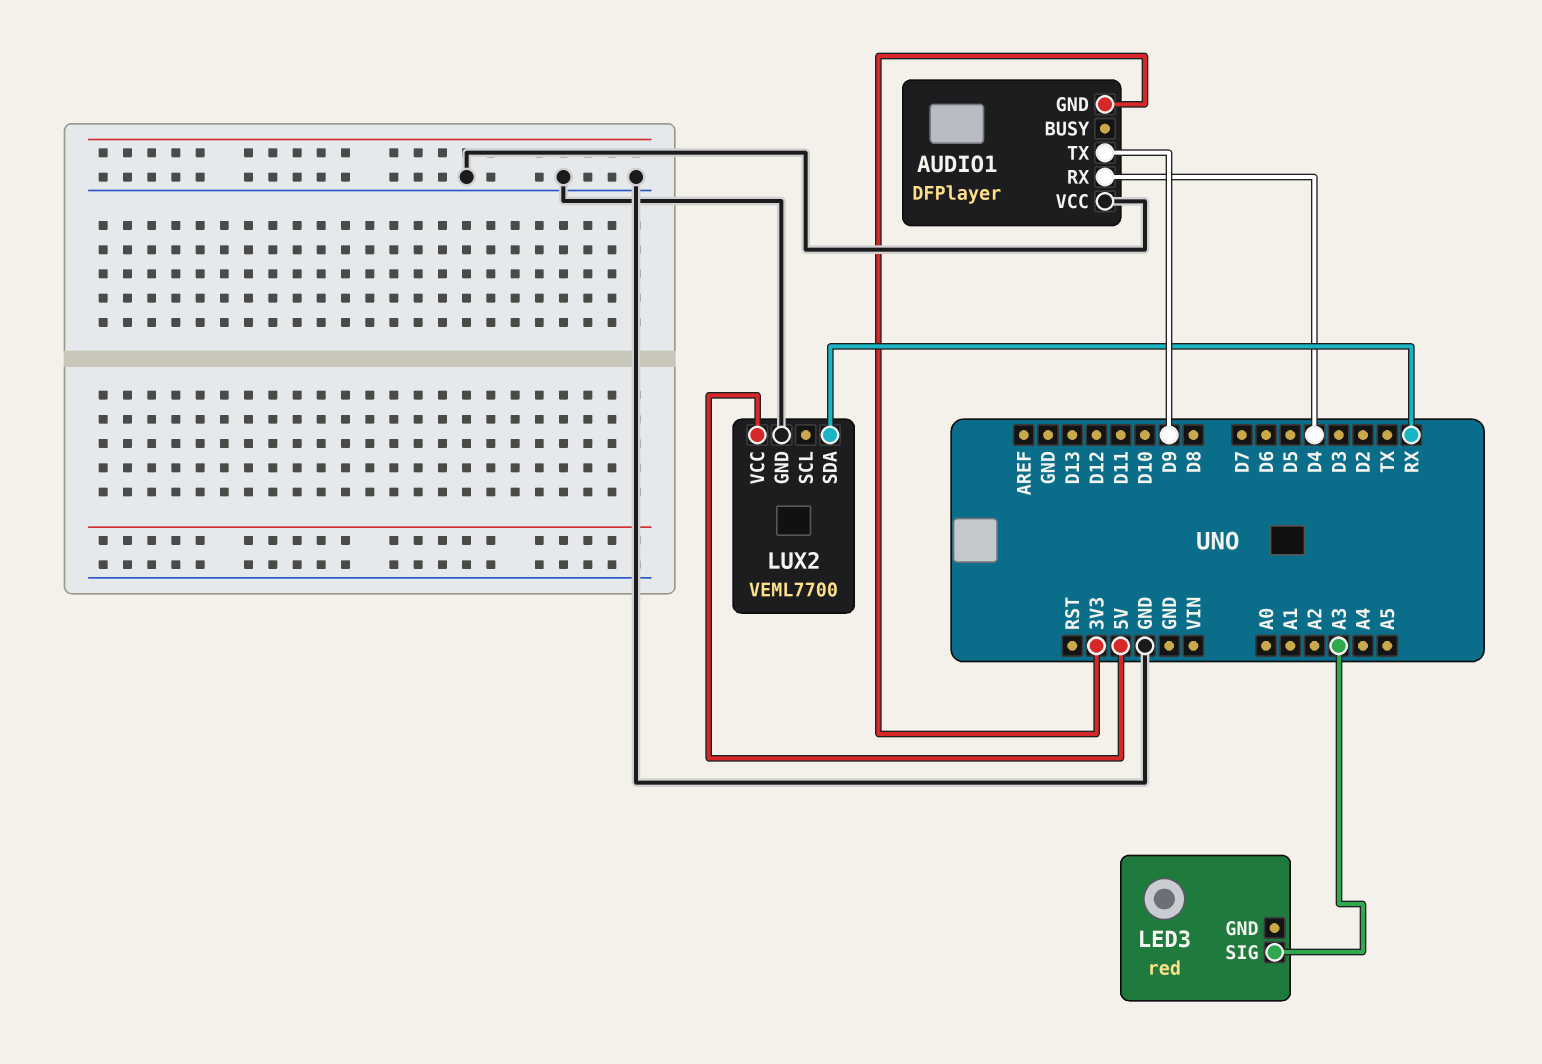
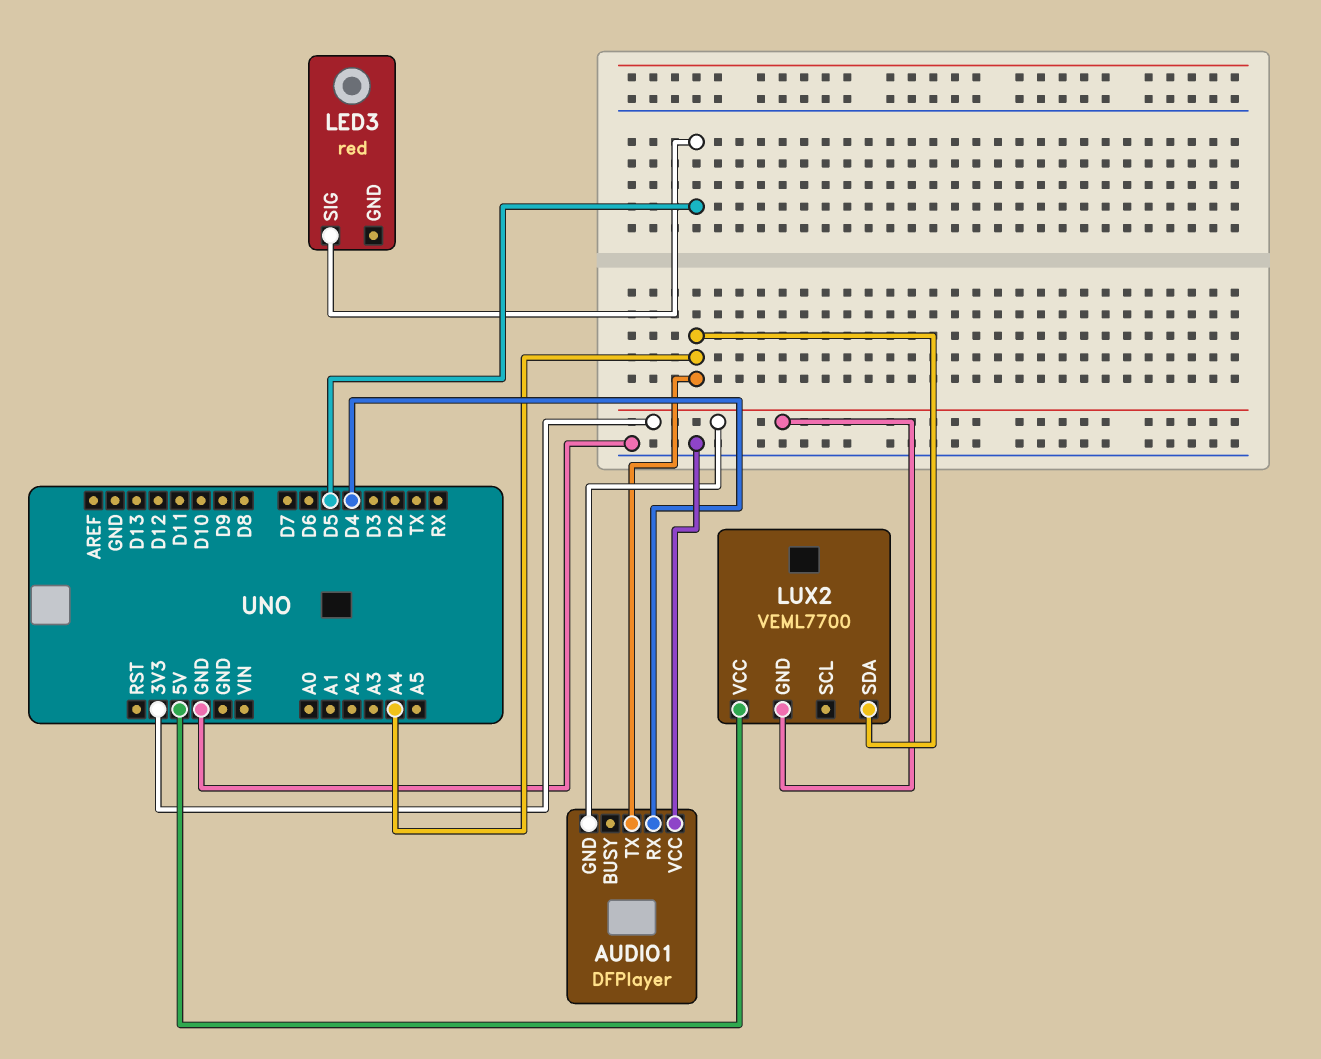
AUDIO1 pin TX: D9 -> A4
LED3 pin SIG: A3 -> D5
LUX2 pin GND: GND -> 3V3
LUX2 pin SDA: RX -> A4

